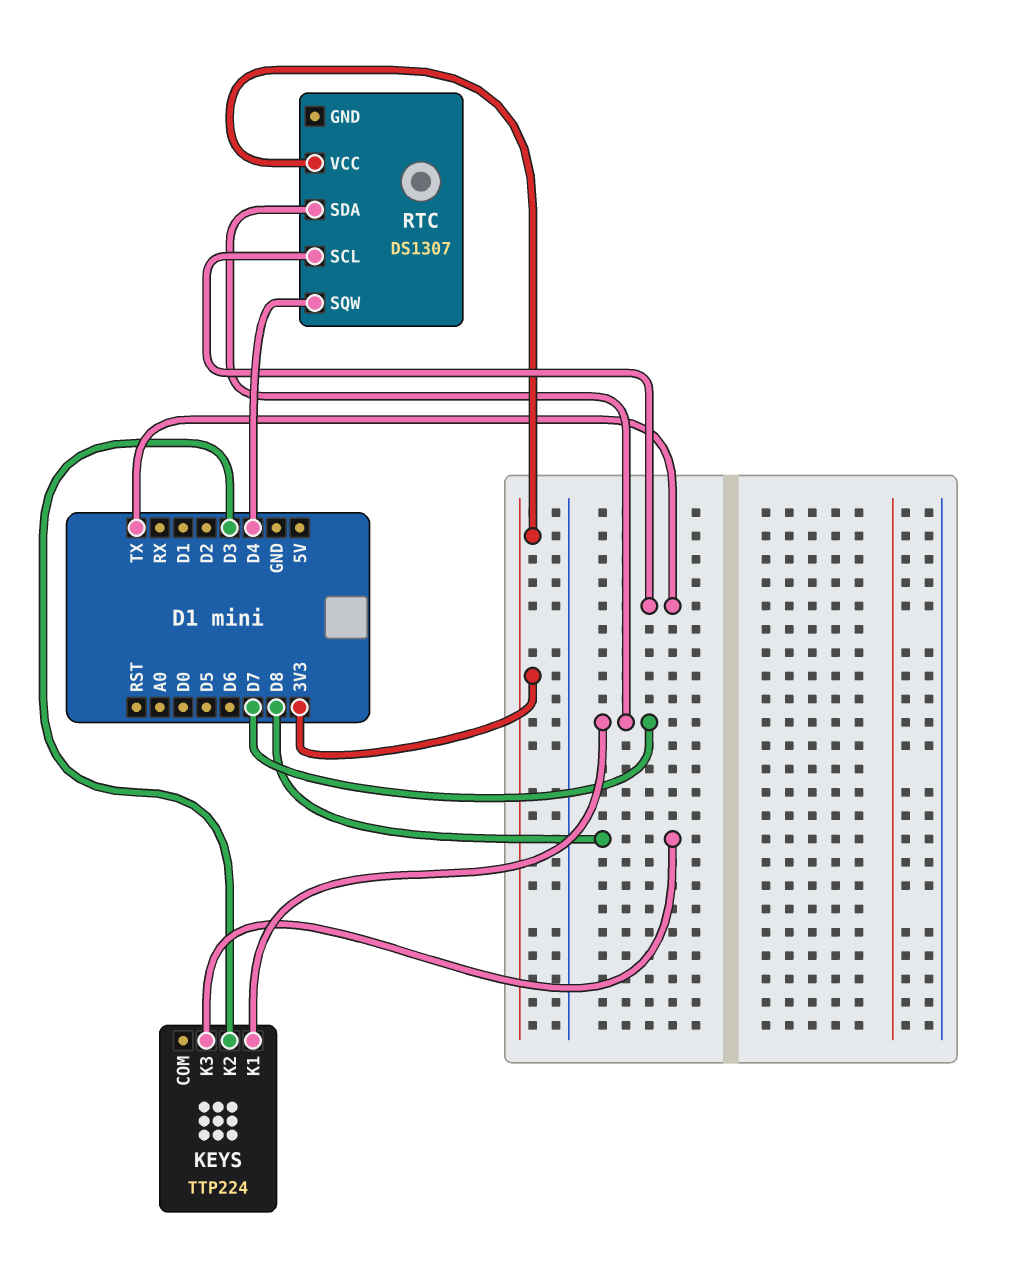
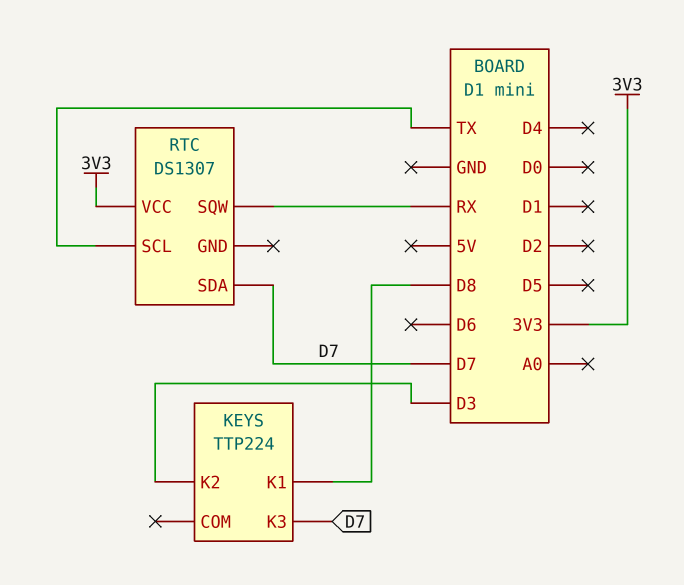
KEYS pin K1: D7 -> D8
KEYS pin K3: D8 -> D7
RTC pin SQW: D4 -> RX

